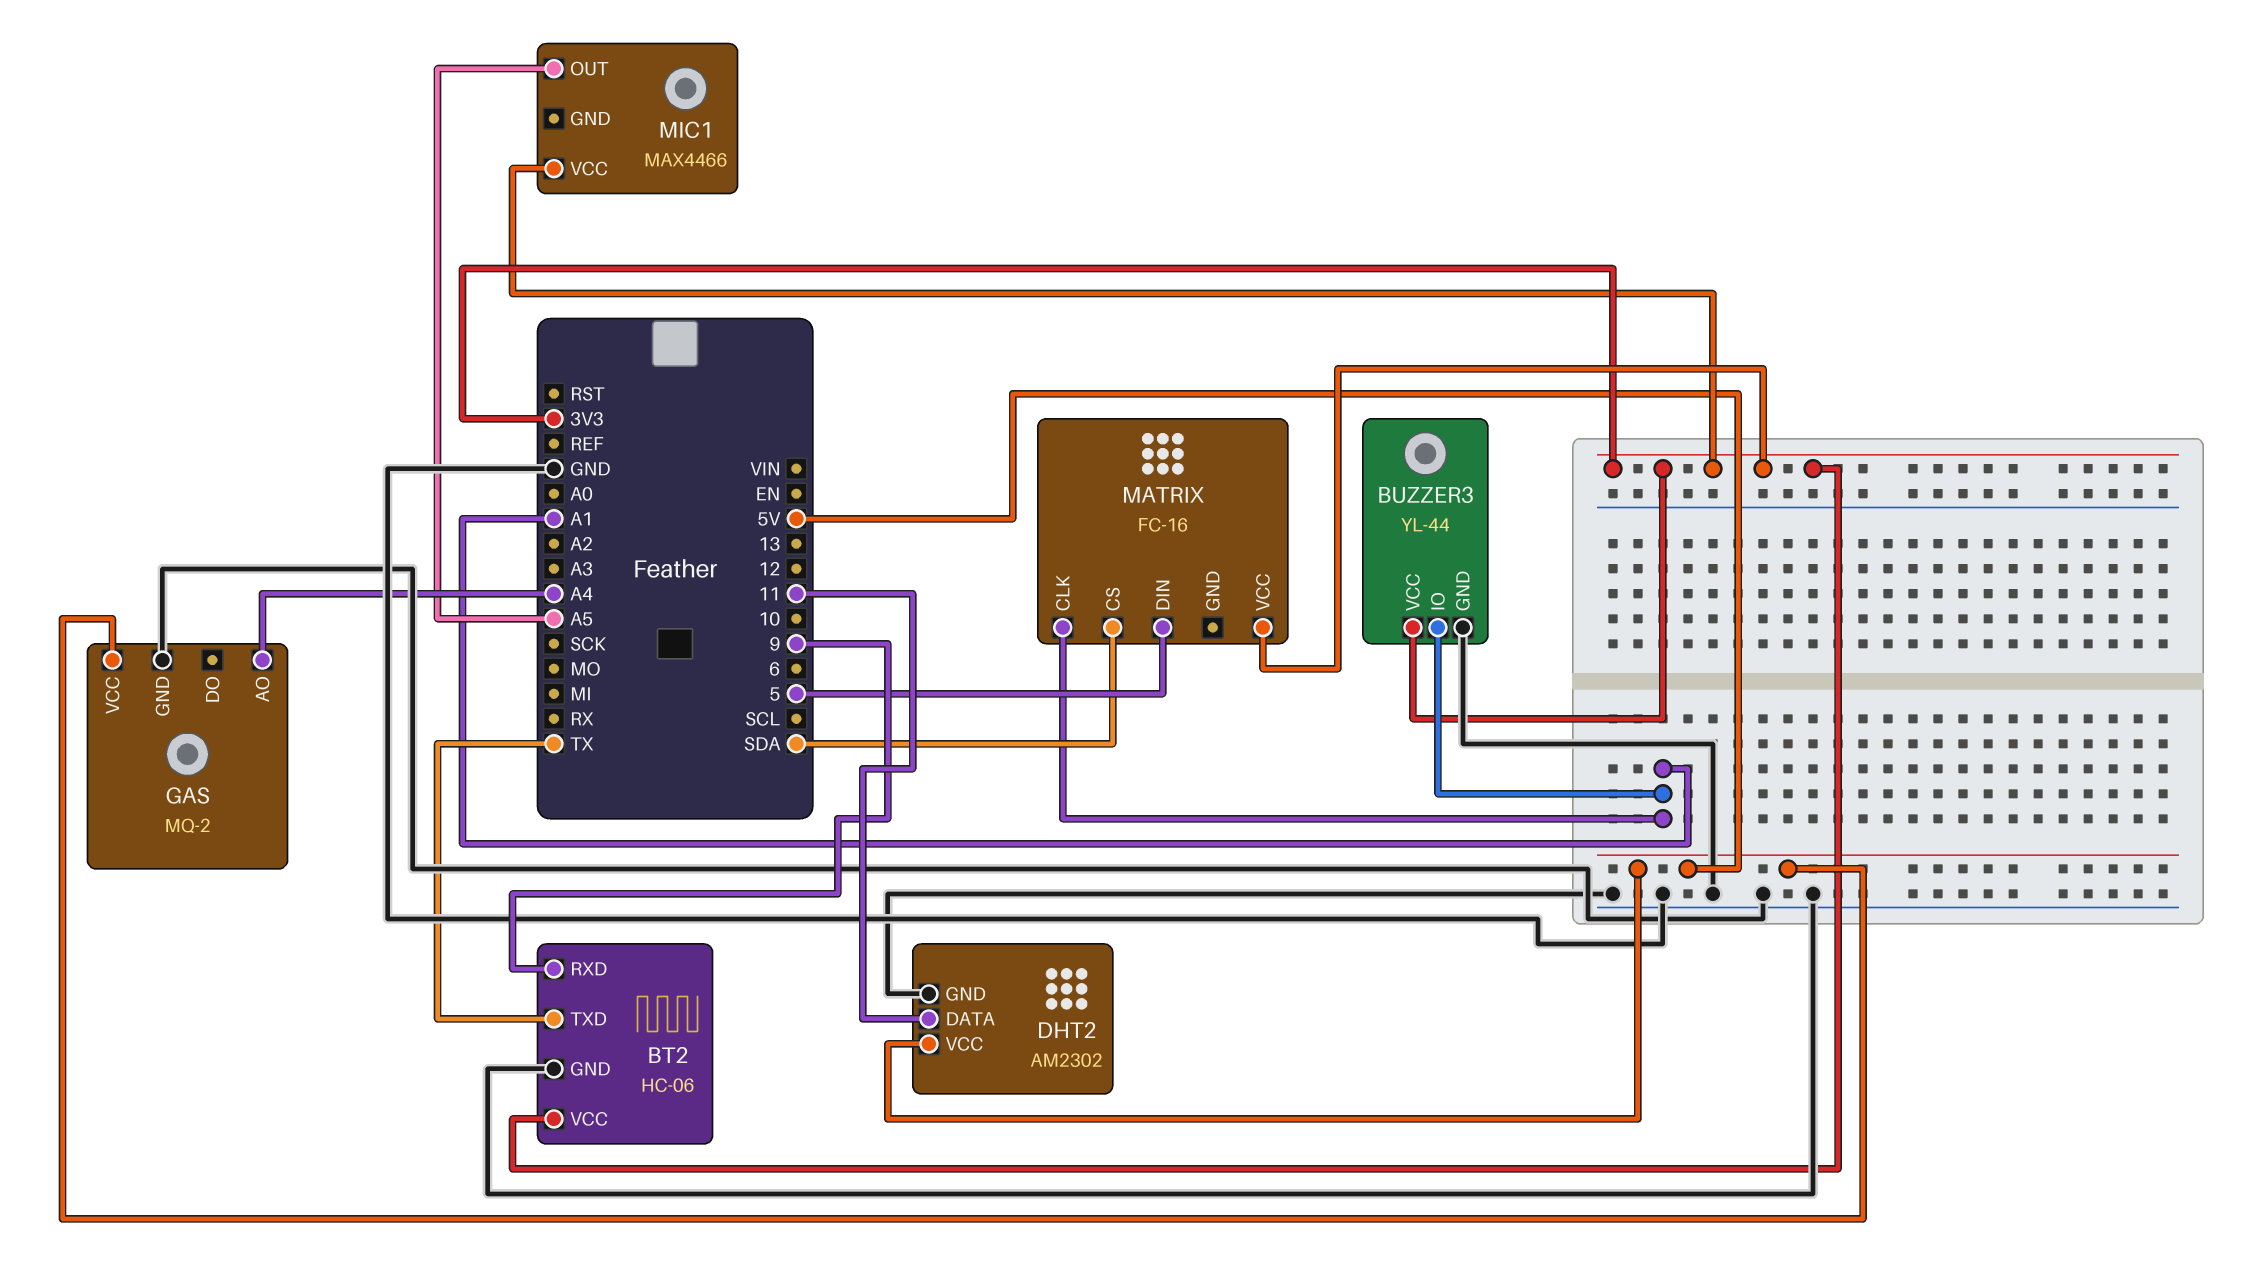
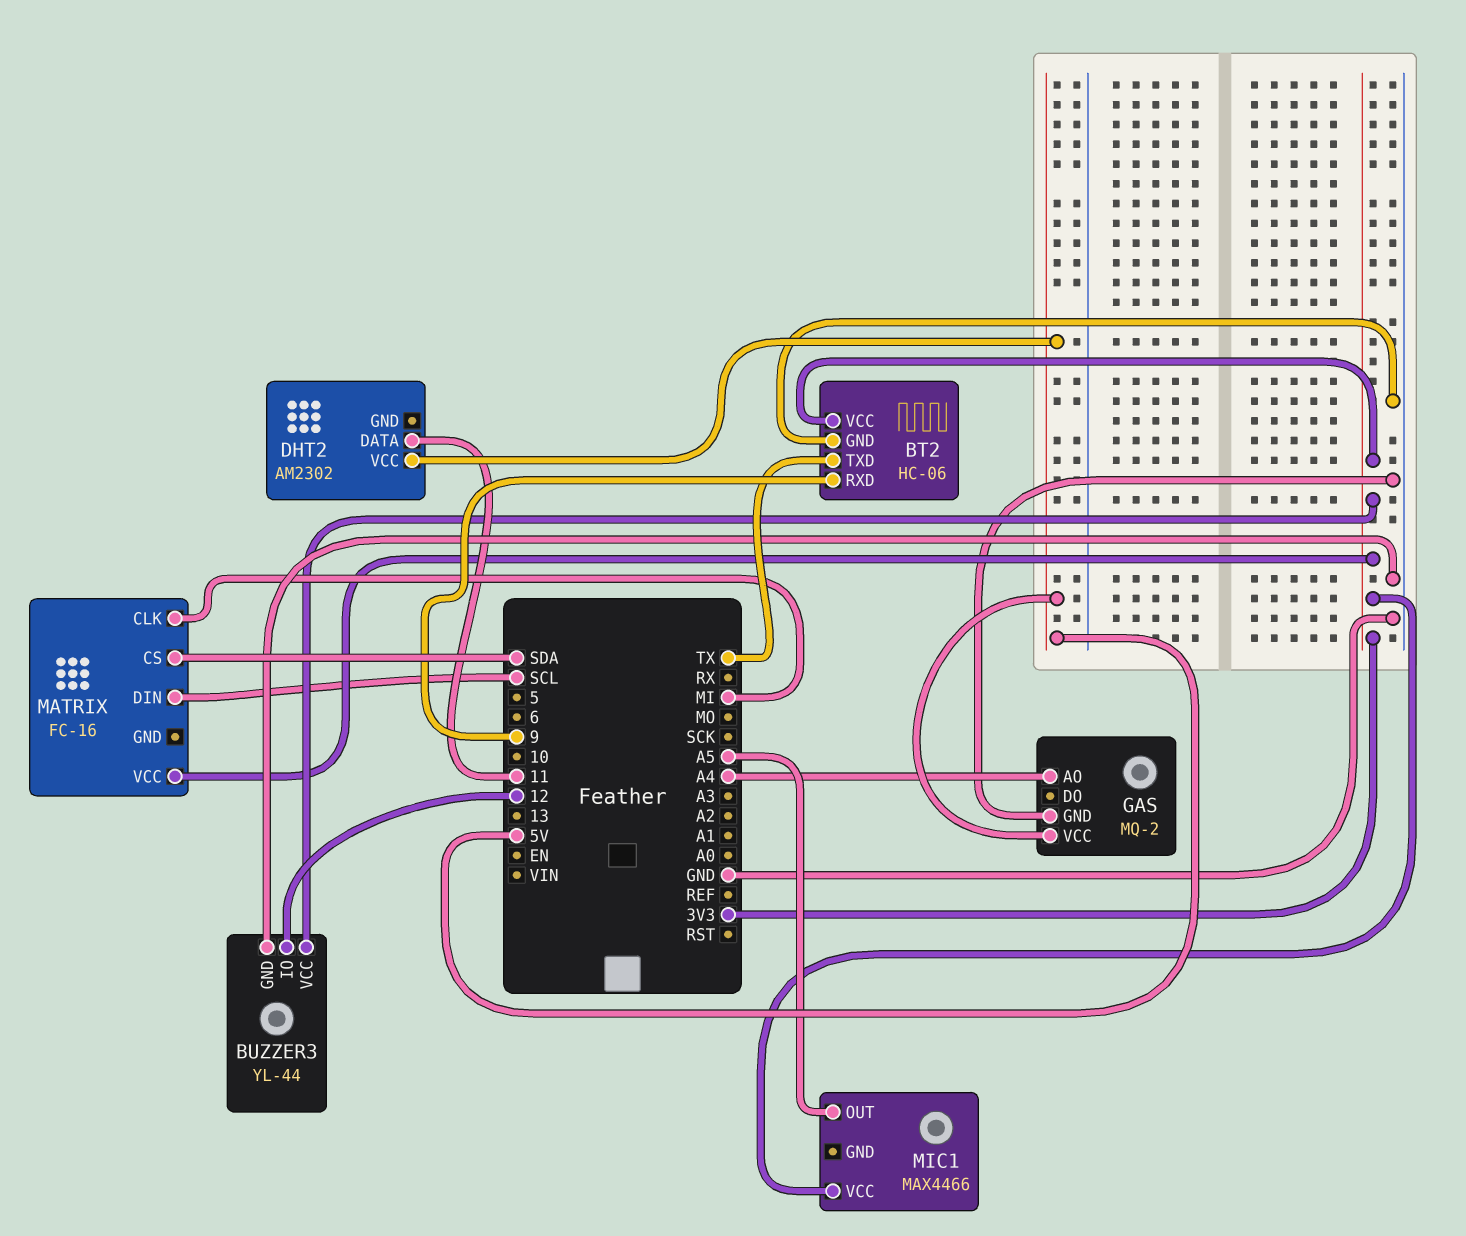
BUZZER3 pin IO: A1 -> 12
DHT2 pin GND: GND -> none
MATRIX pin CLK: A1 -> MI
MATRIX pin DIN: 5 -> SCL

